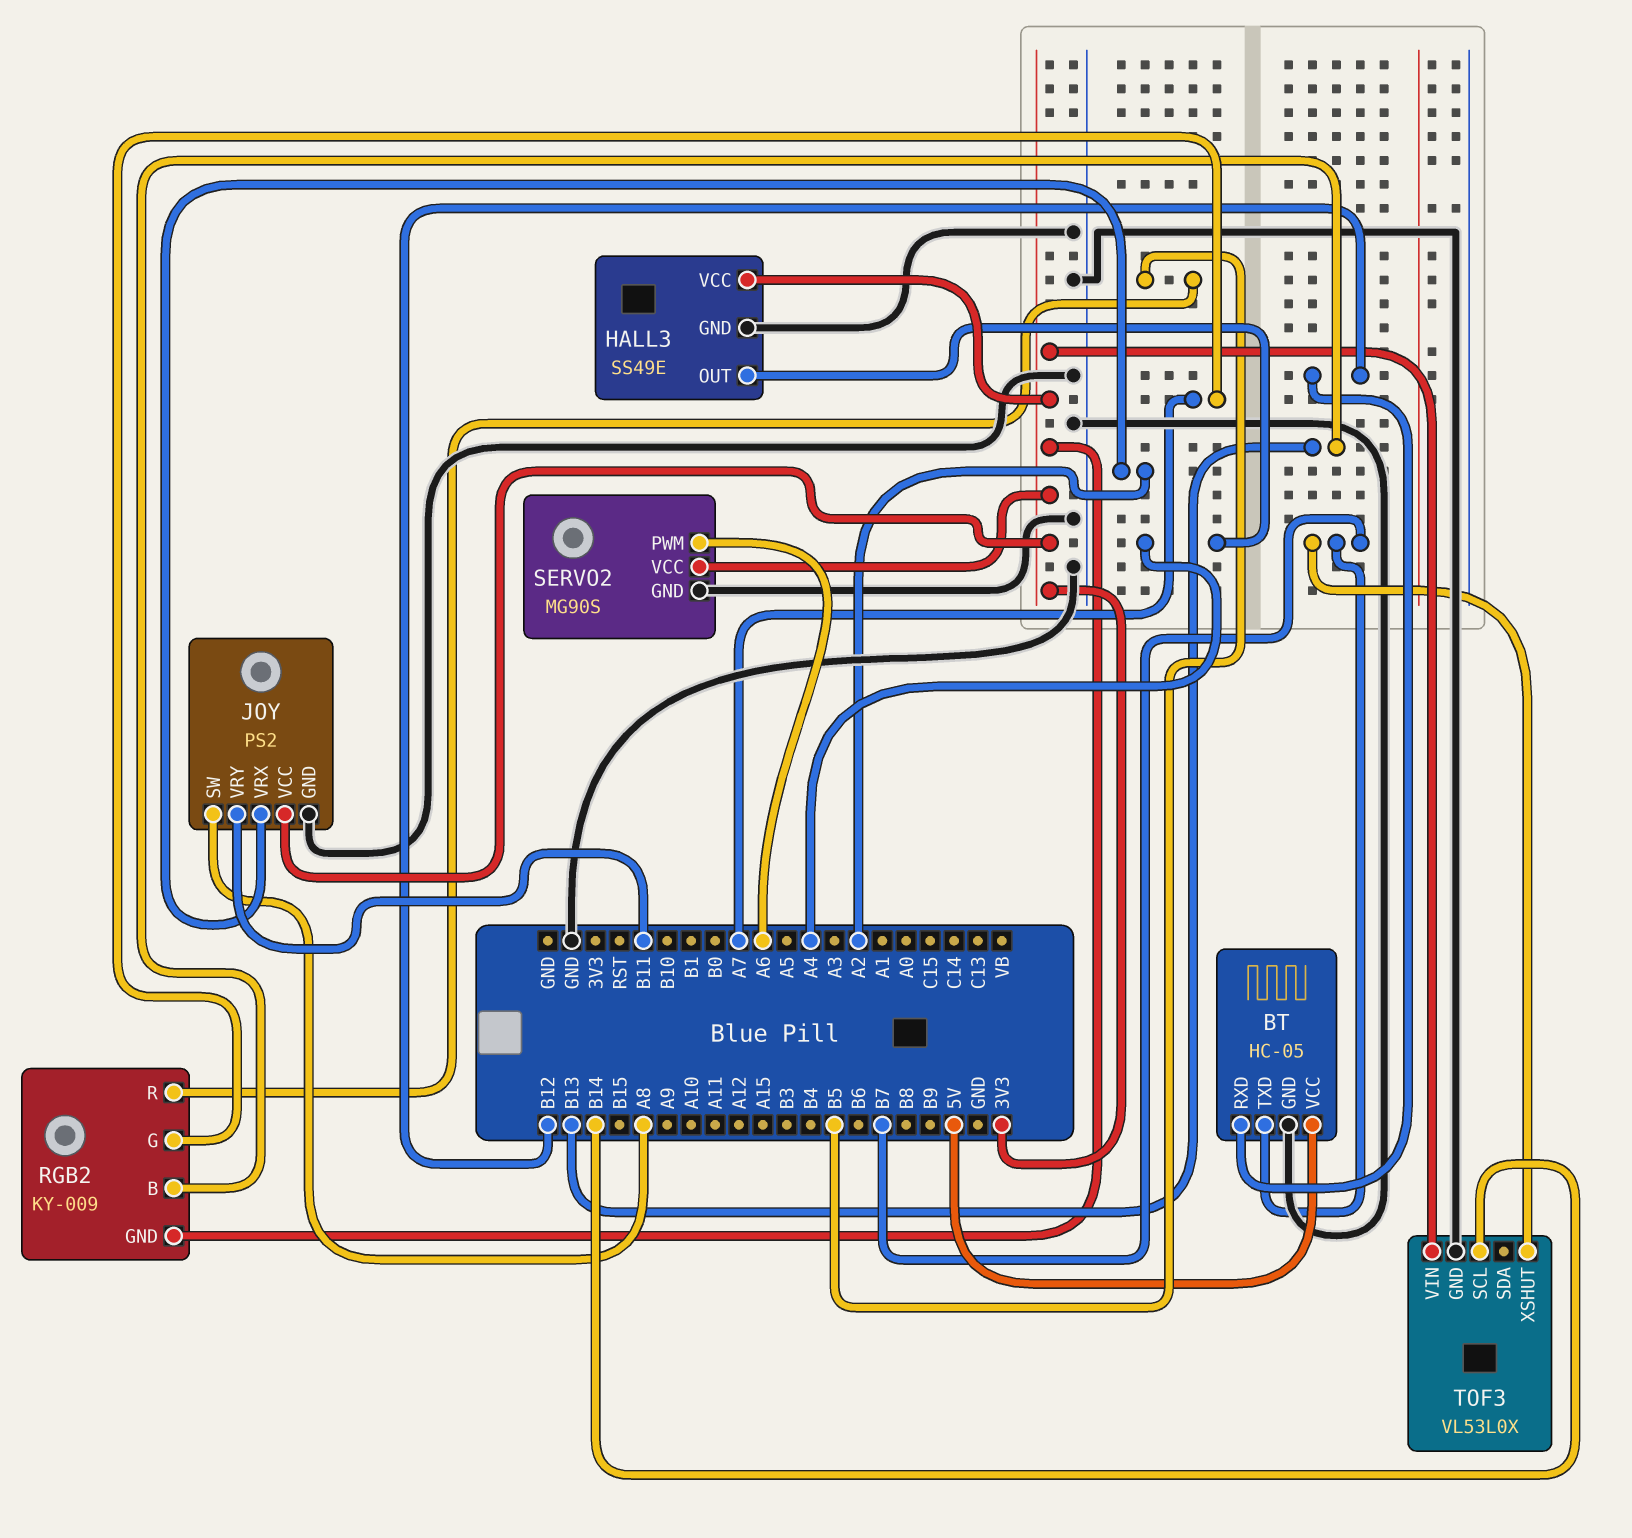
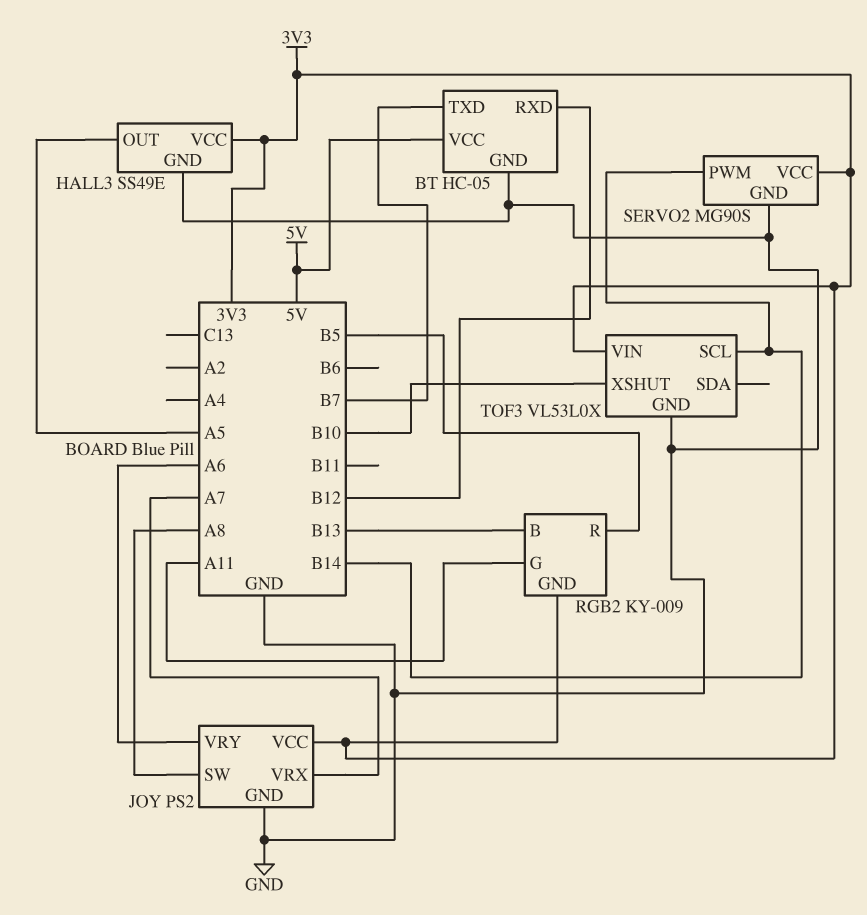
HALL3 pin OUT: A4 -> A5
JOY pin VRX: A2 -> A7
JOY pin VRY: B11 -> A6
RGB2 pin G: A7 -> A11
SERVO2 pin PWM: A6 -> B14
TOF3 pin XSHUT: B7 -> B10

